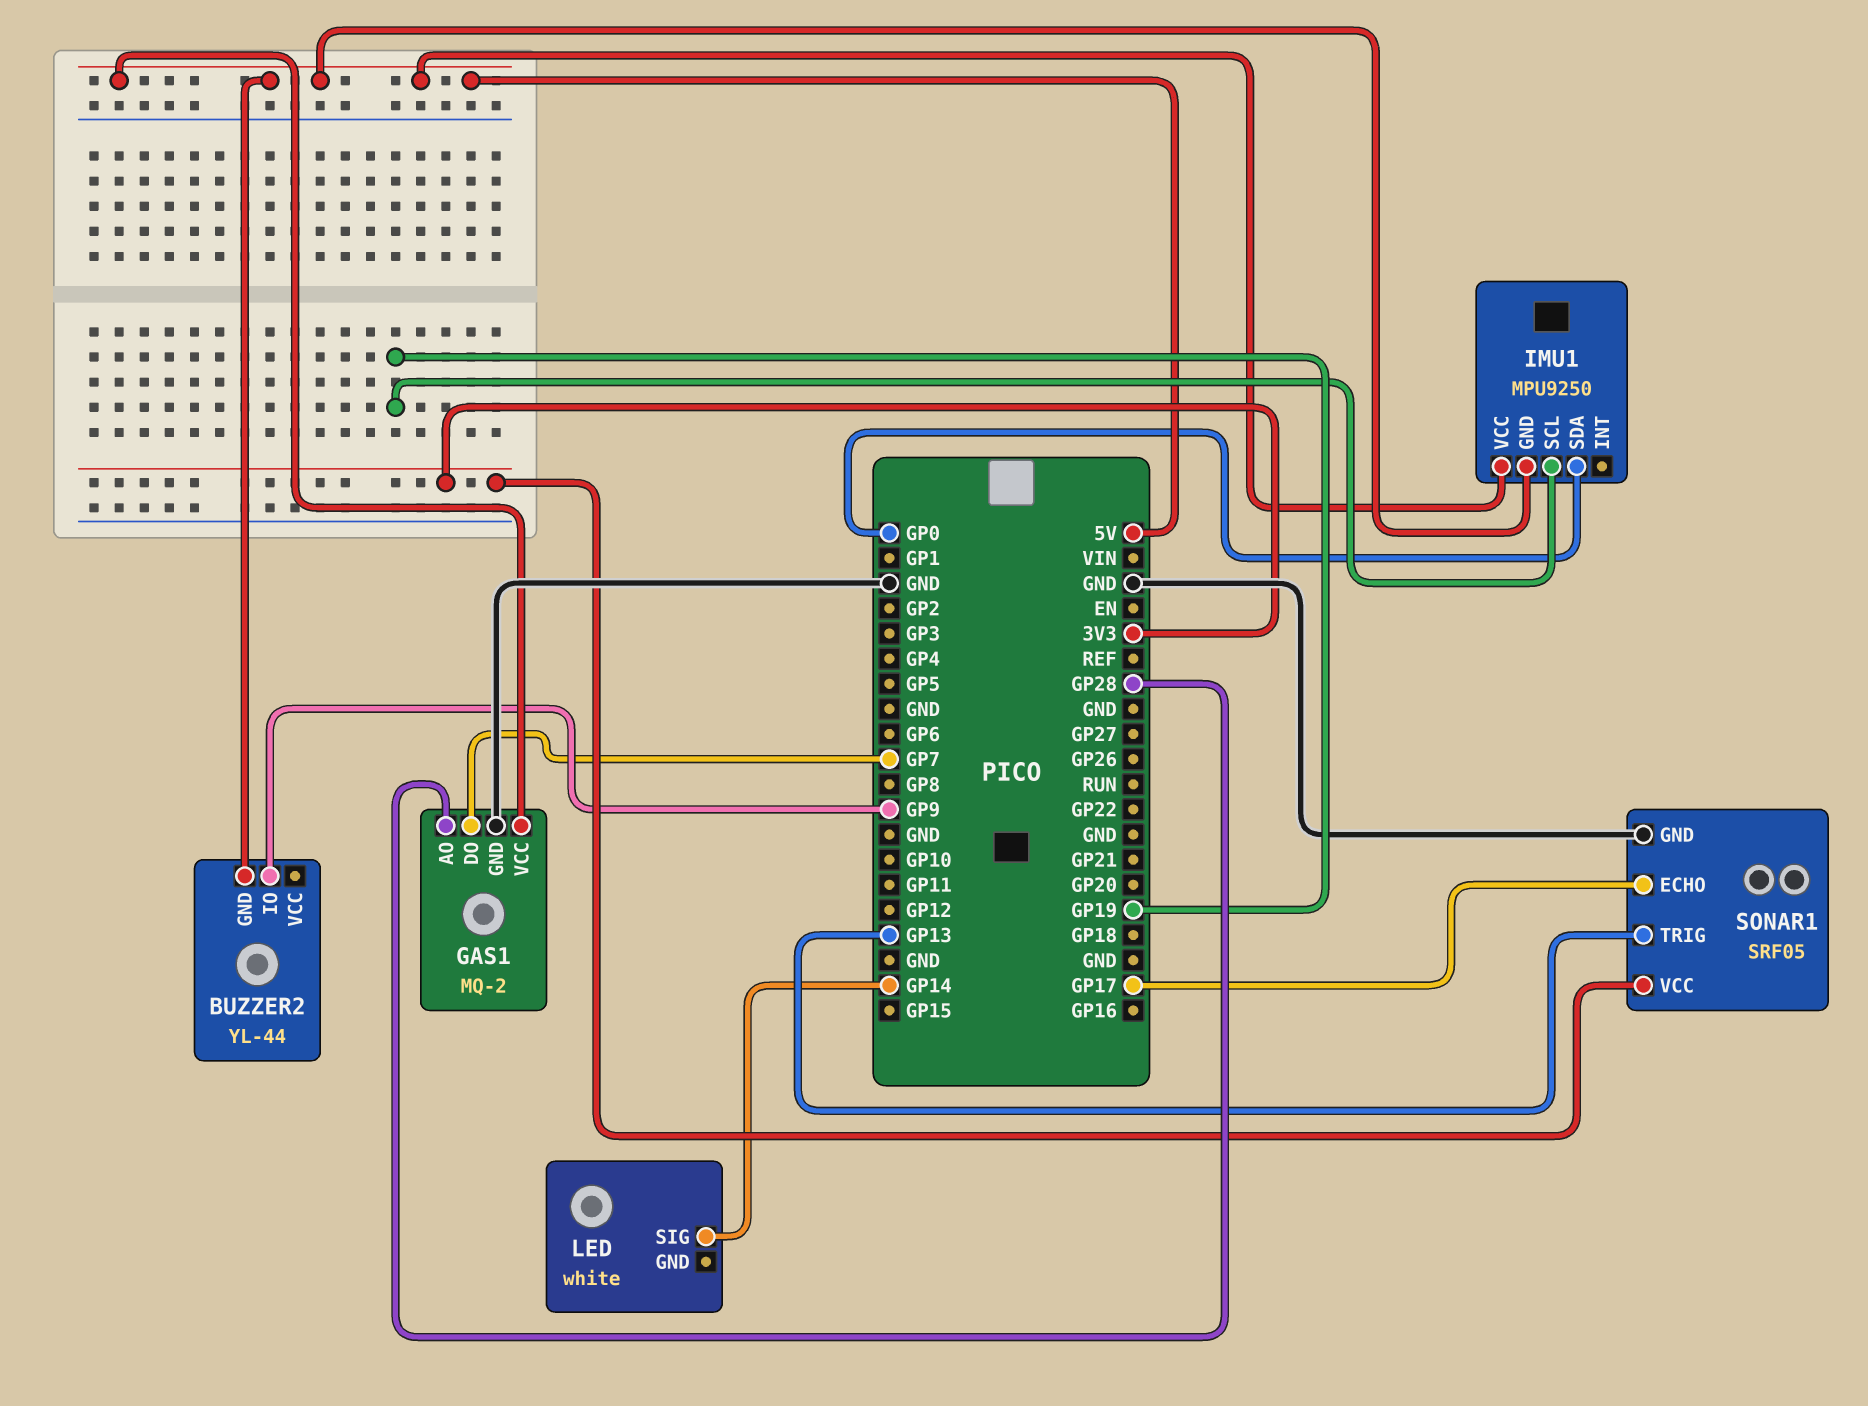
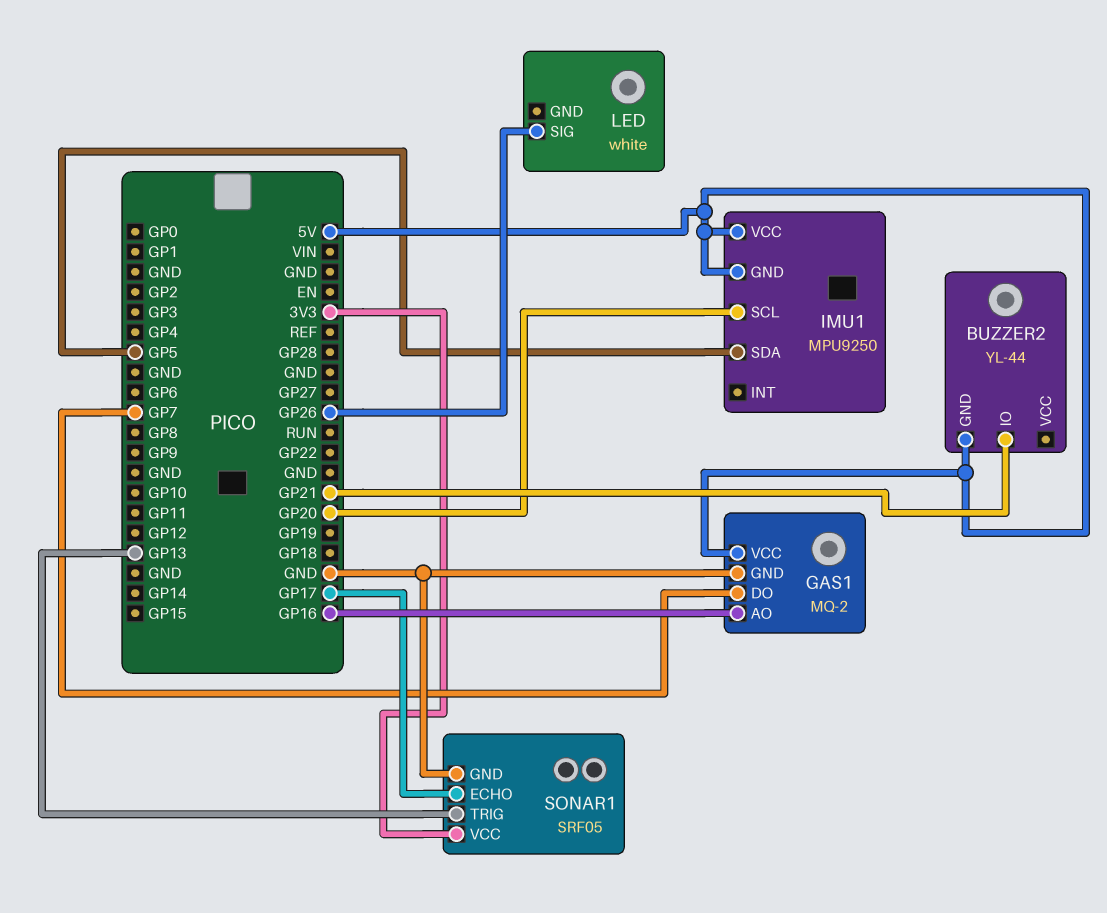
BUZZER2 pin IO: GP9 -> GP21
GAS1 pin AO: GP28 -> GP16
IMU1 pin SCL: GP19 -> GP20
IMU1 pin SDA: GP0 -> GP5
LED pin SIG: GP14 -> GP26

